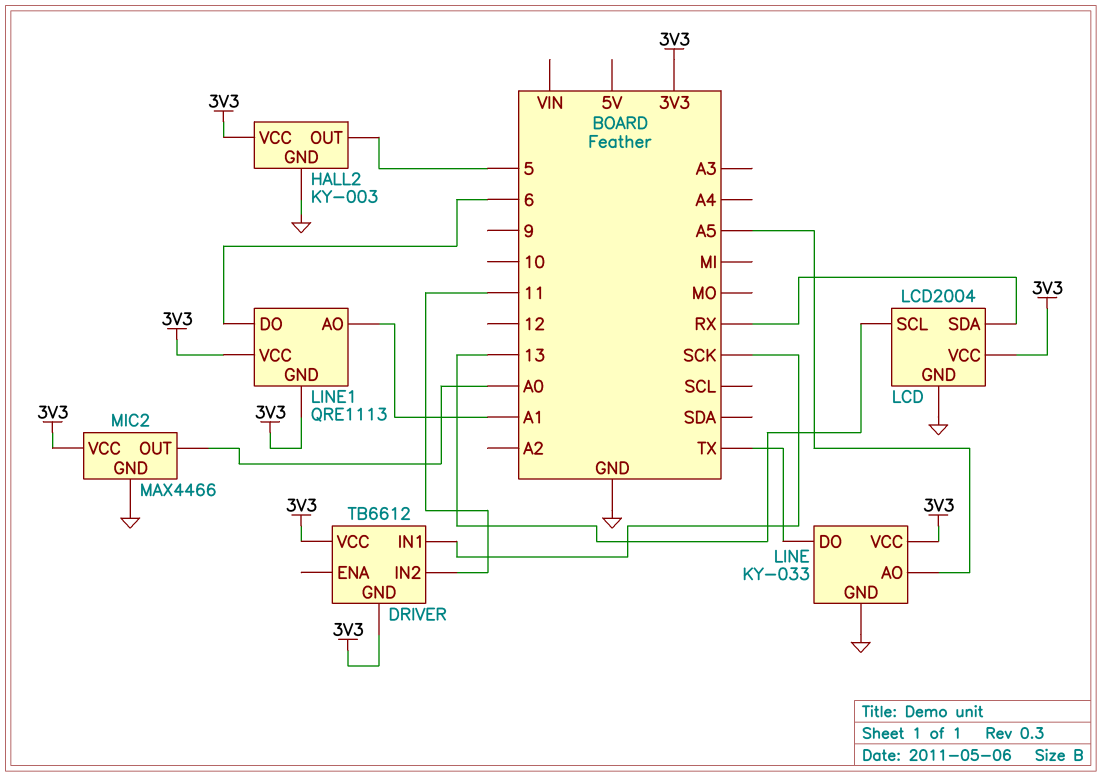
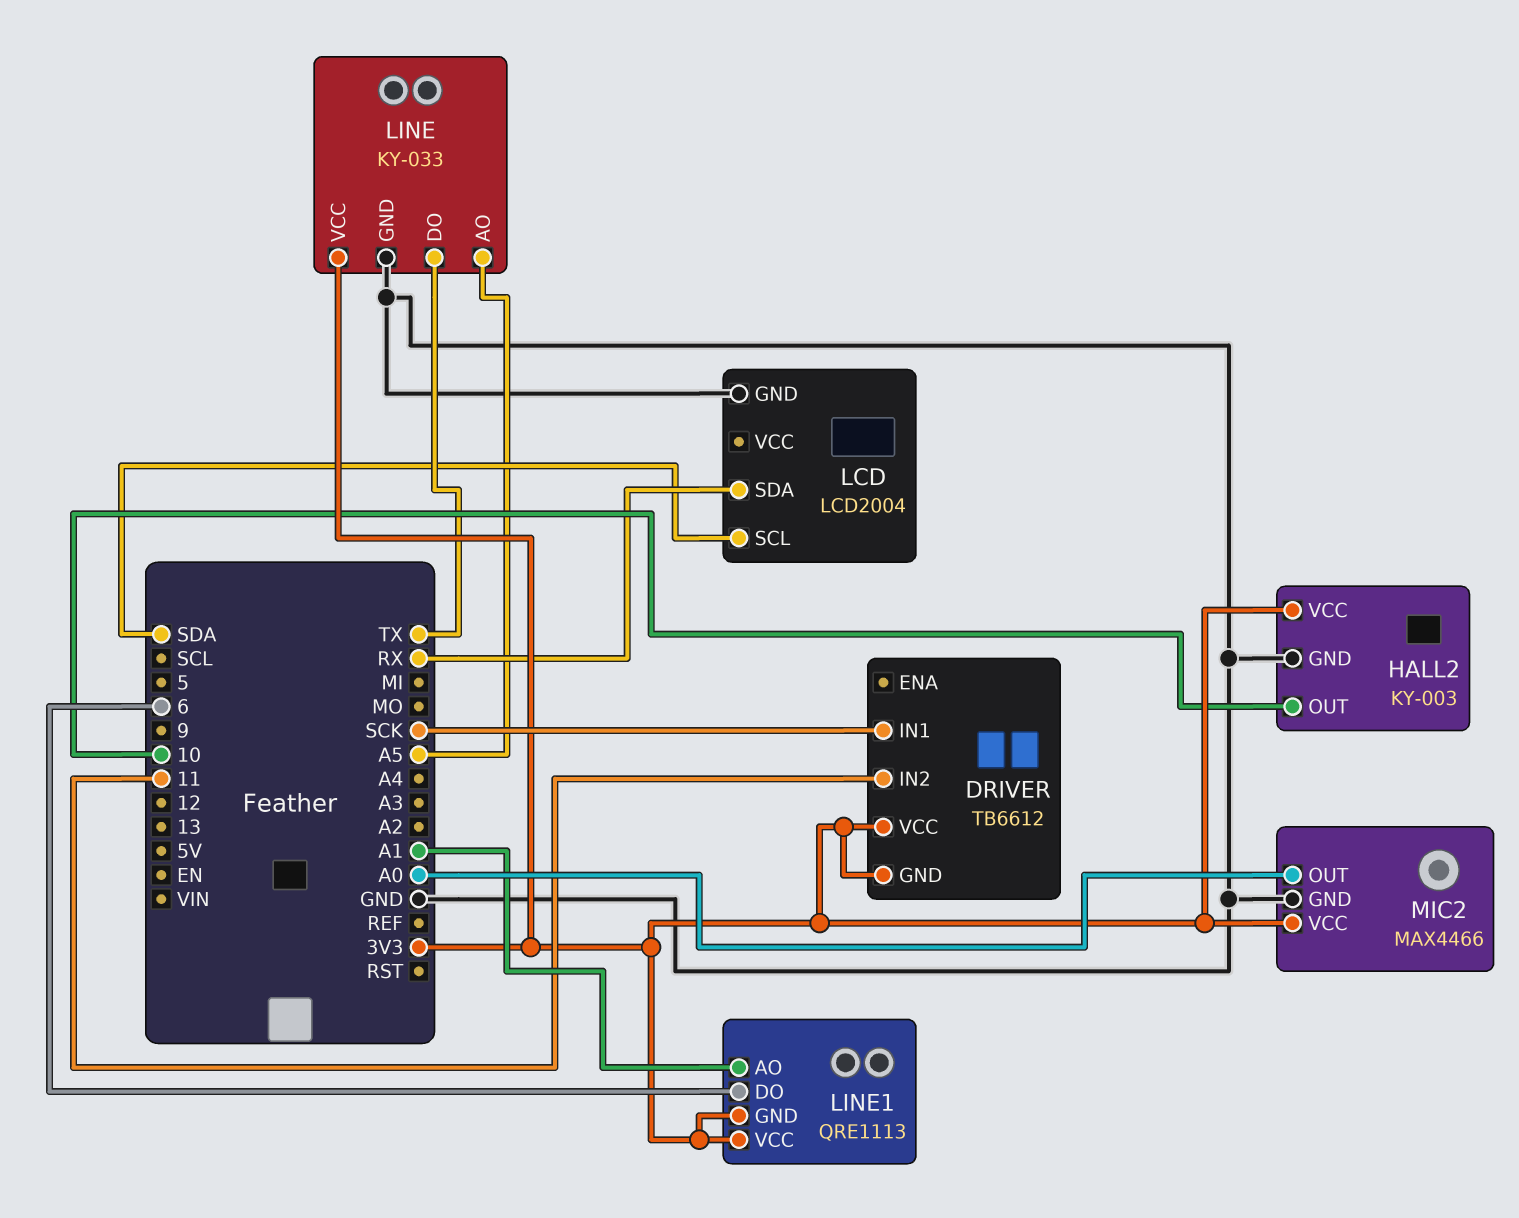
HALL2 pin OUT: 5 -> 10
LCD pin SCL: 13 -> SDA
LCD pin VCC: 3V3 -> none

